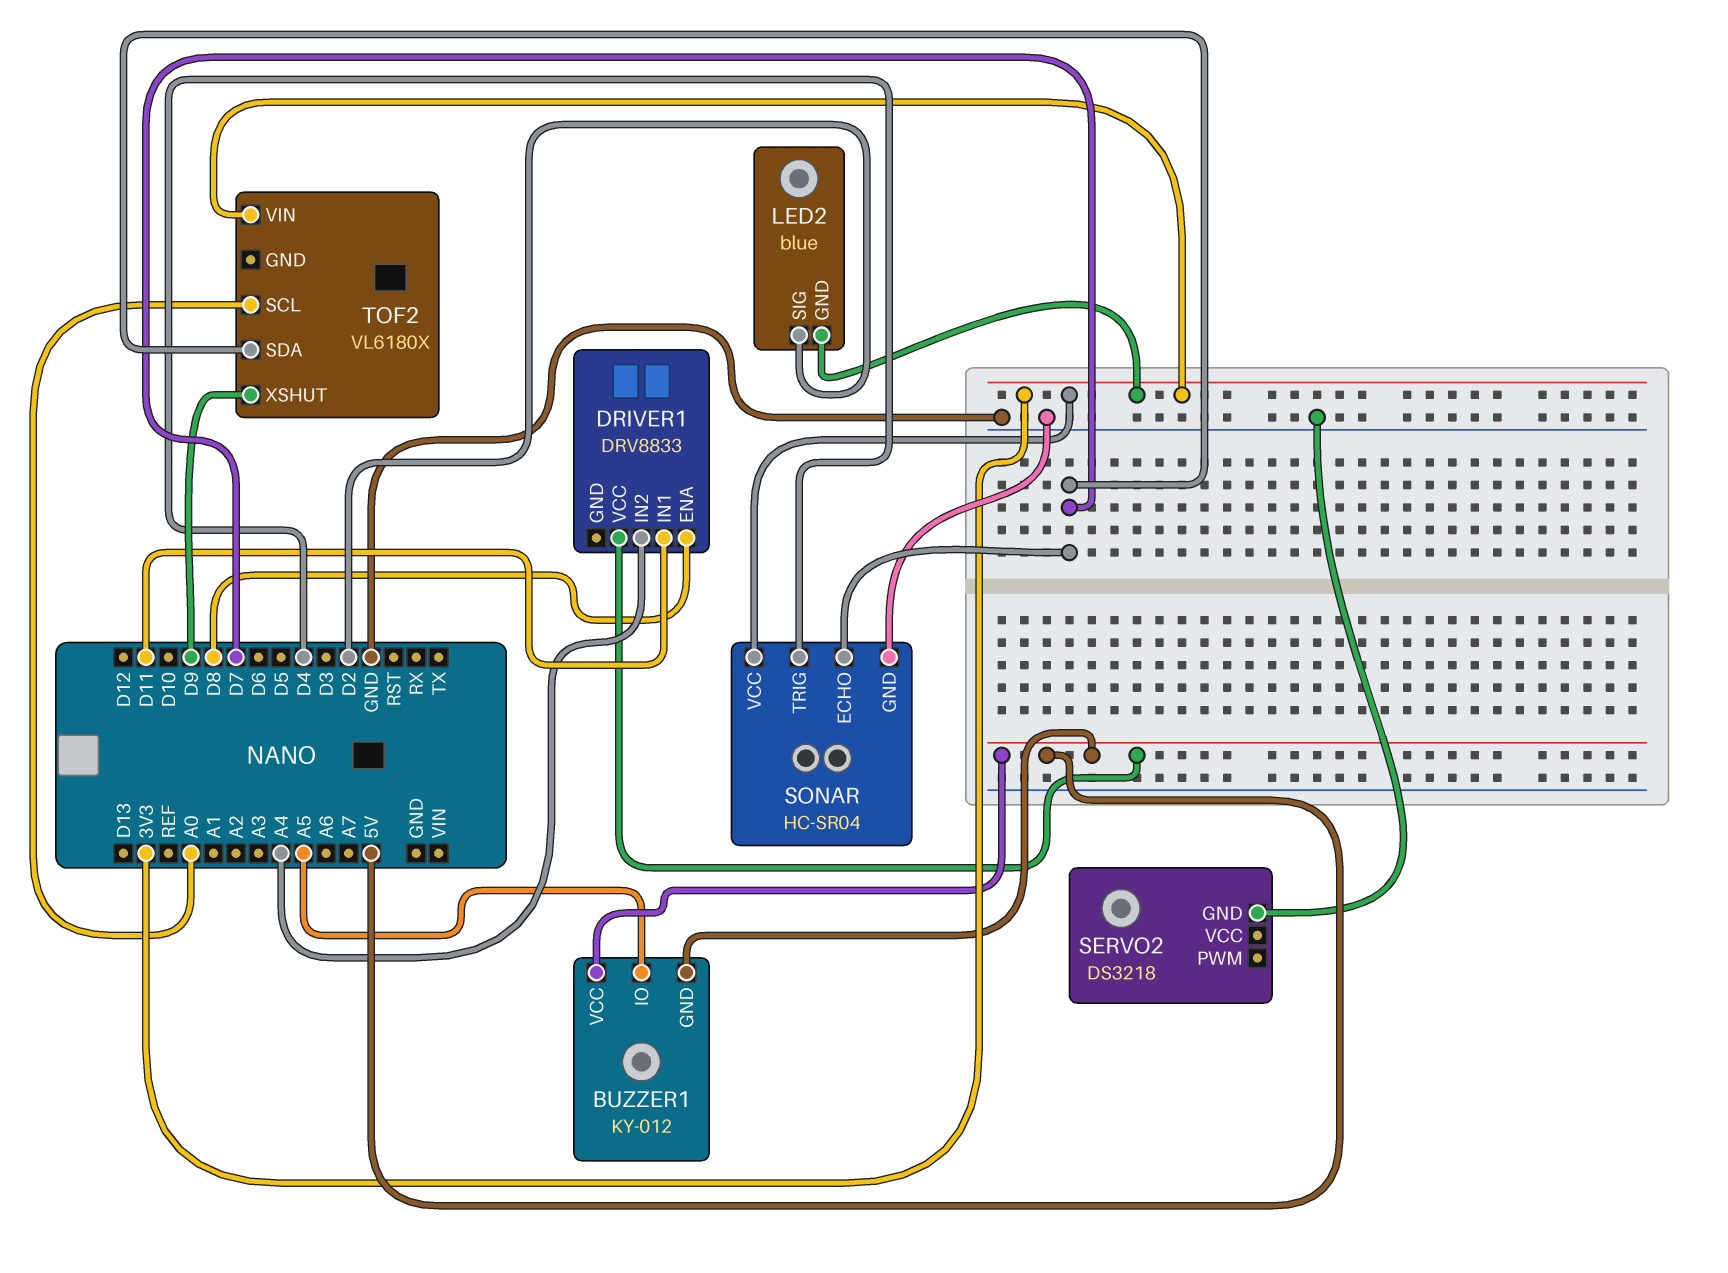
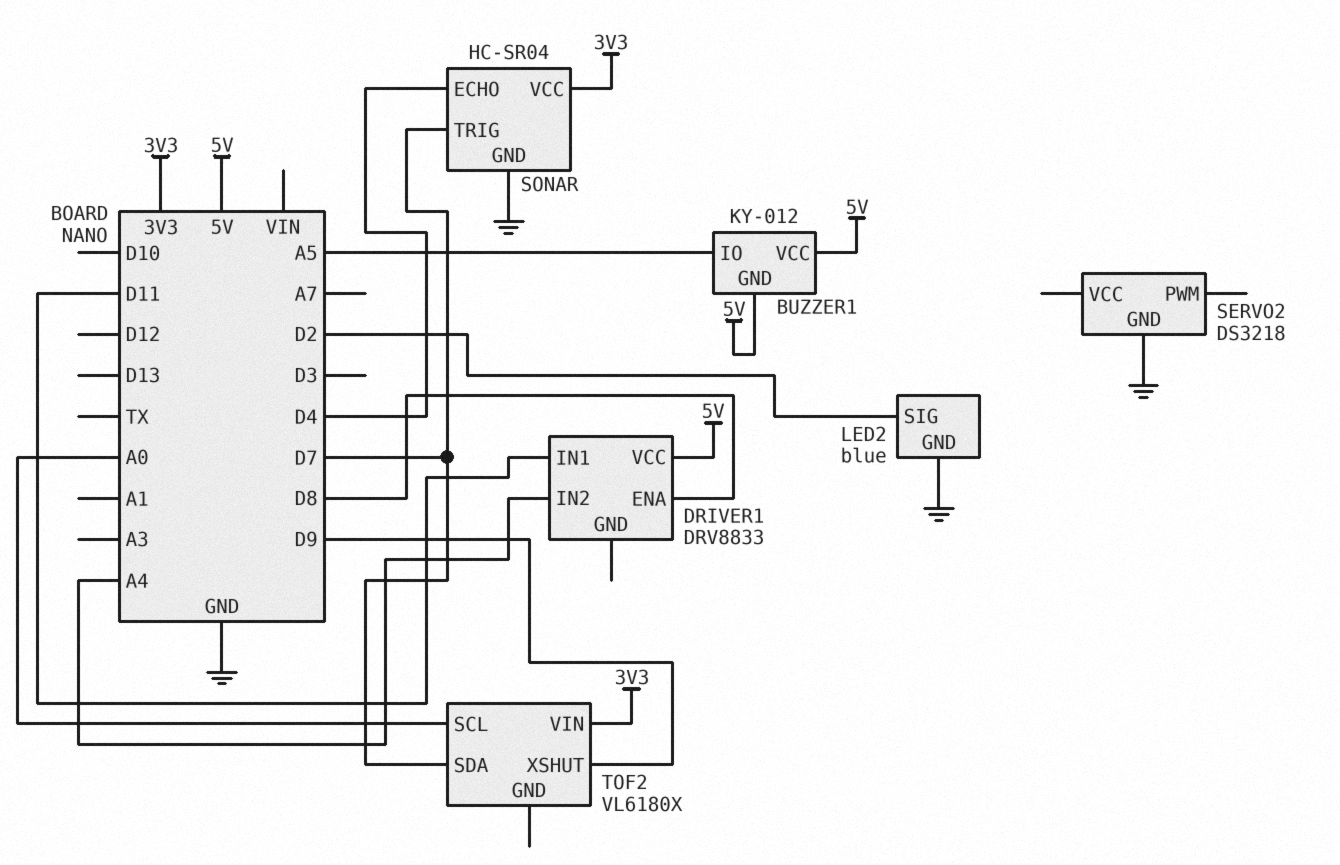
LED2 pin GND: 3V3 -> GND
SONAR pin ECHO: D7 -> D4
SONAR pin TRIG: D4 -> D7

